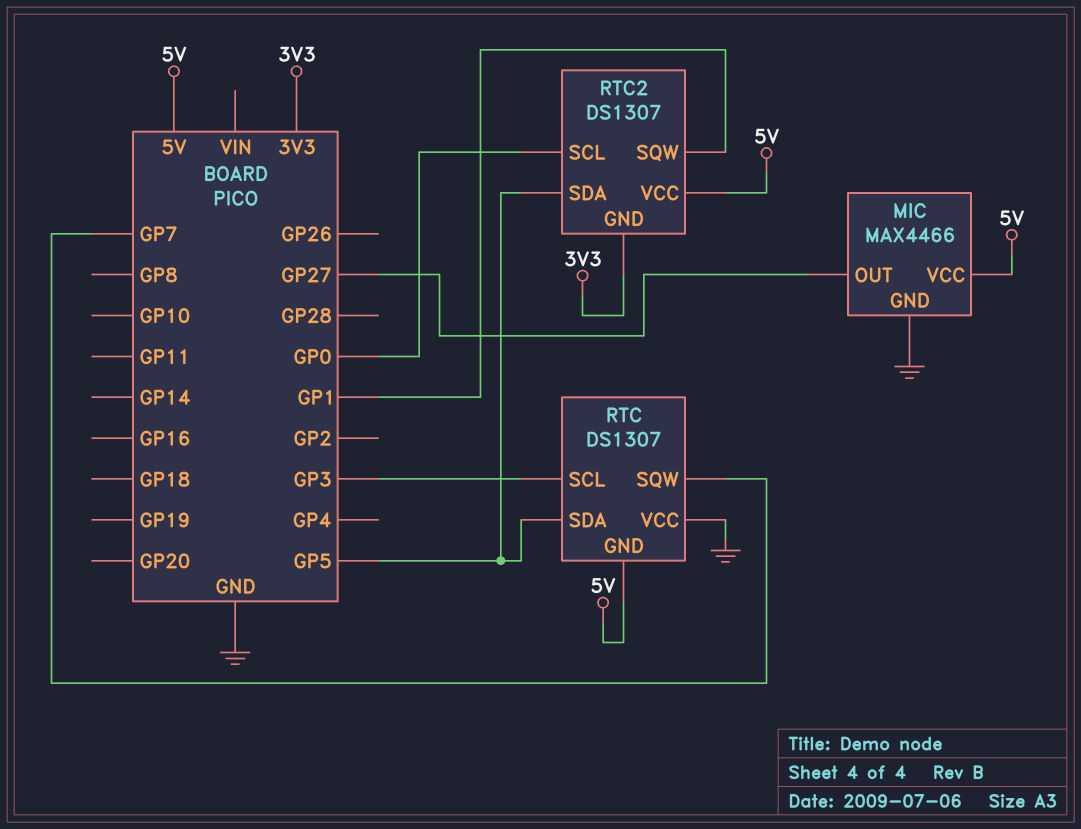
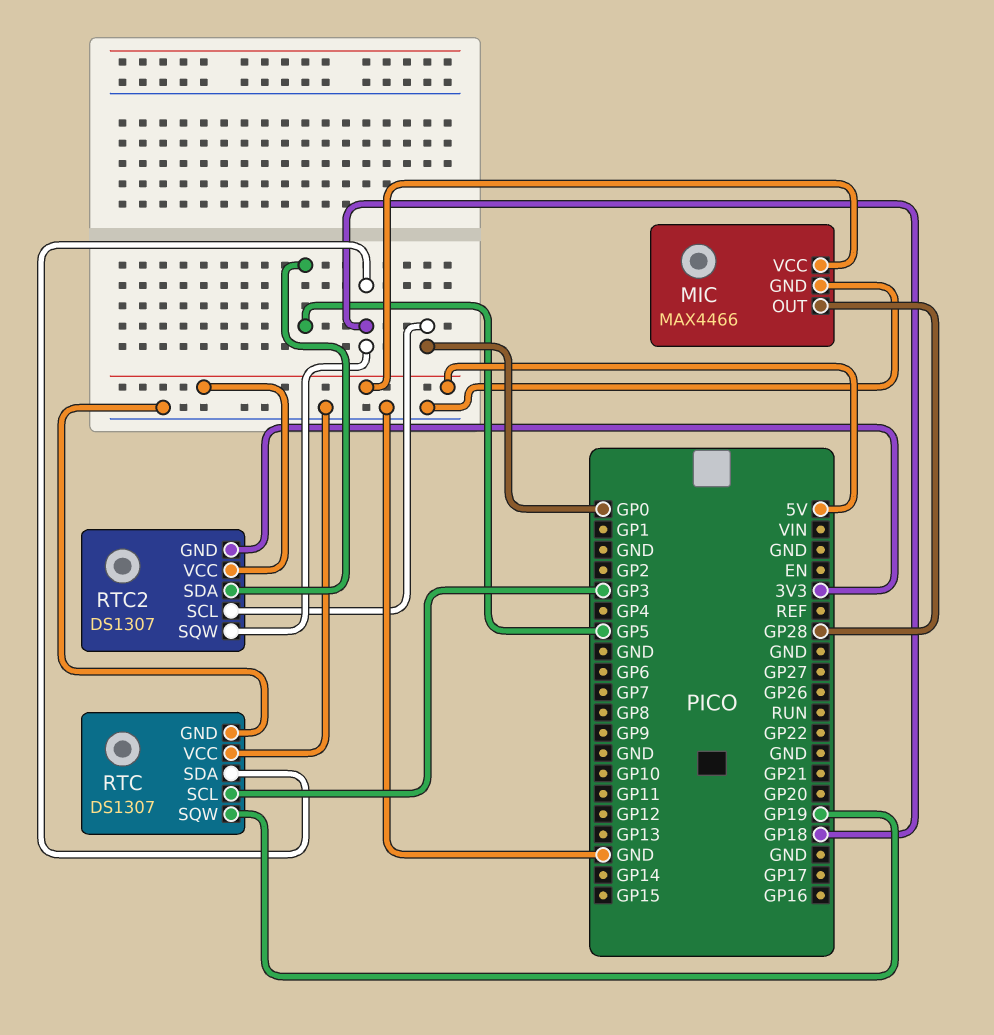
MIC pin OUT: GP27 -> GP28
RTC pin GND: 5V -> GND
RTC pin SDA: GP5 -> GP18
RTC pin SQW: GP7 -> GP19
RTC2 pin SQW: GP1 -> GP18

